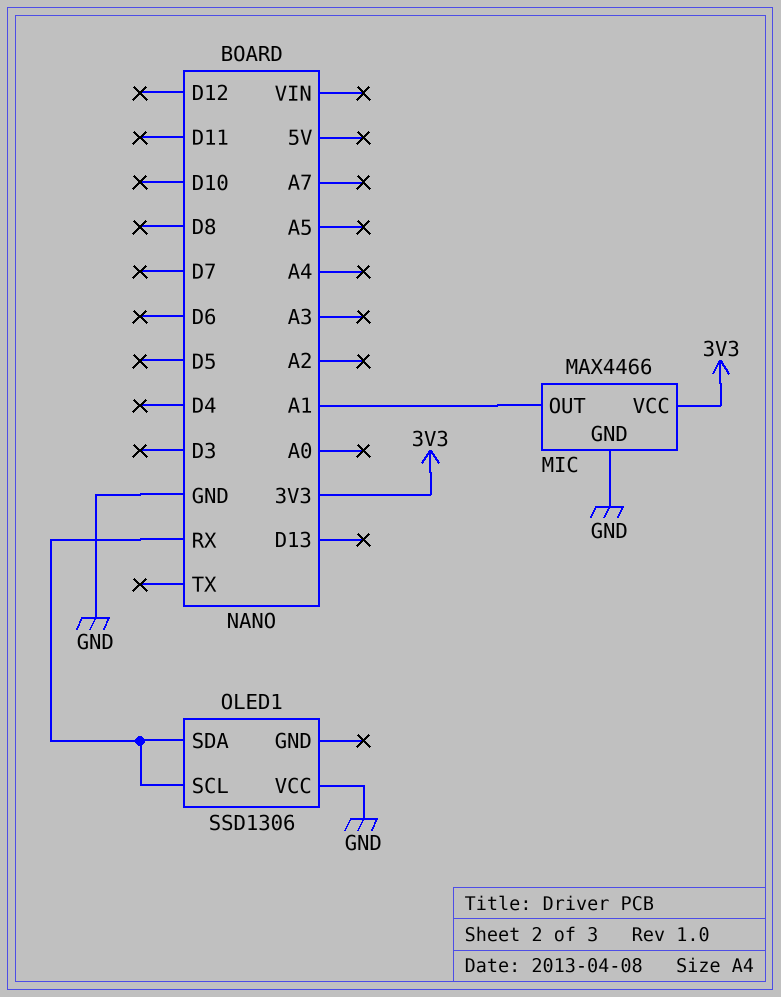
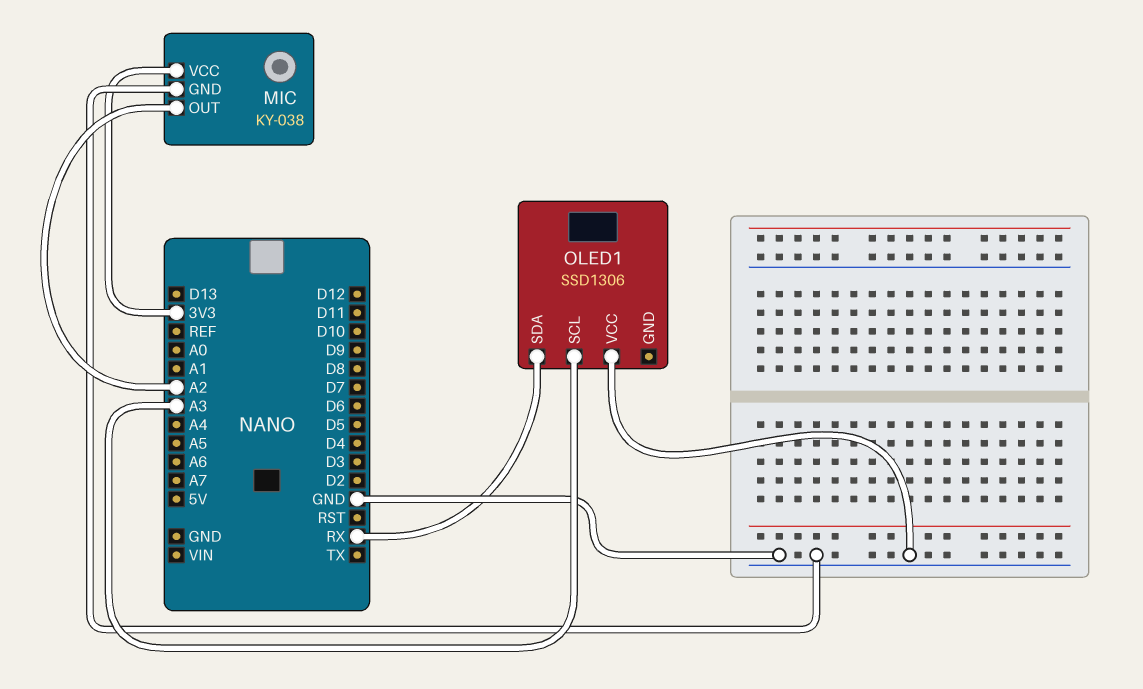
MIC: MAX4466 -> KY-038
MIC pin OUT: A1 -> A2
OLED1 pin SCL: RX -> A3

